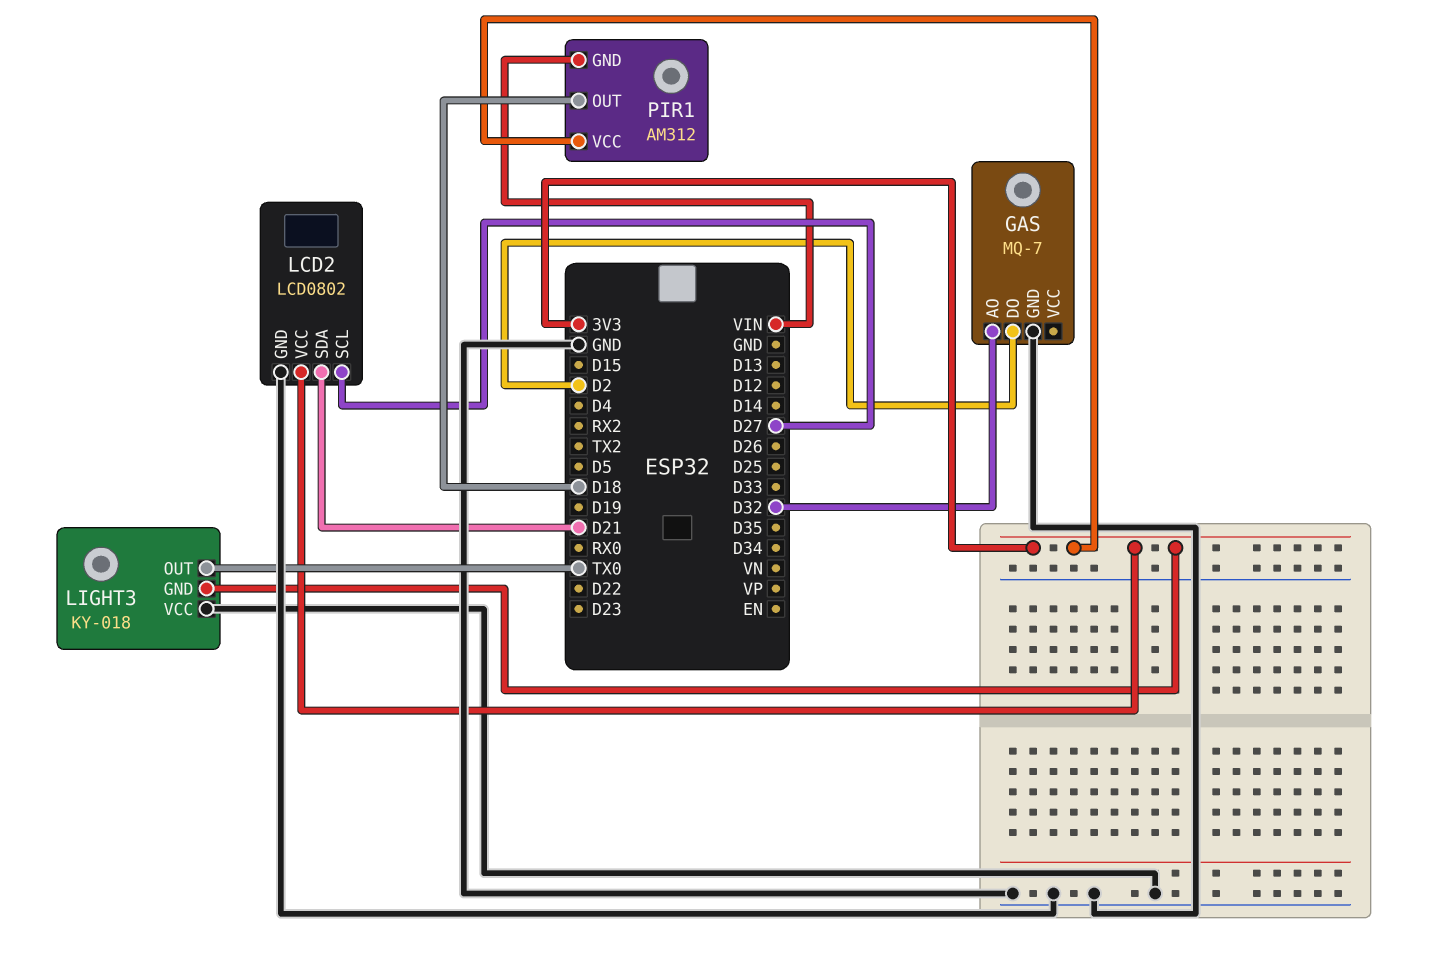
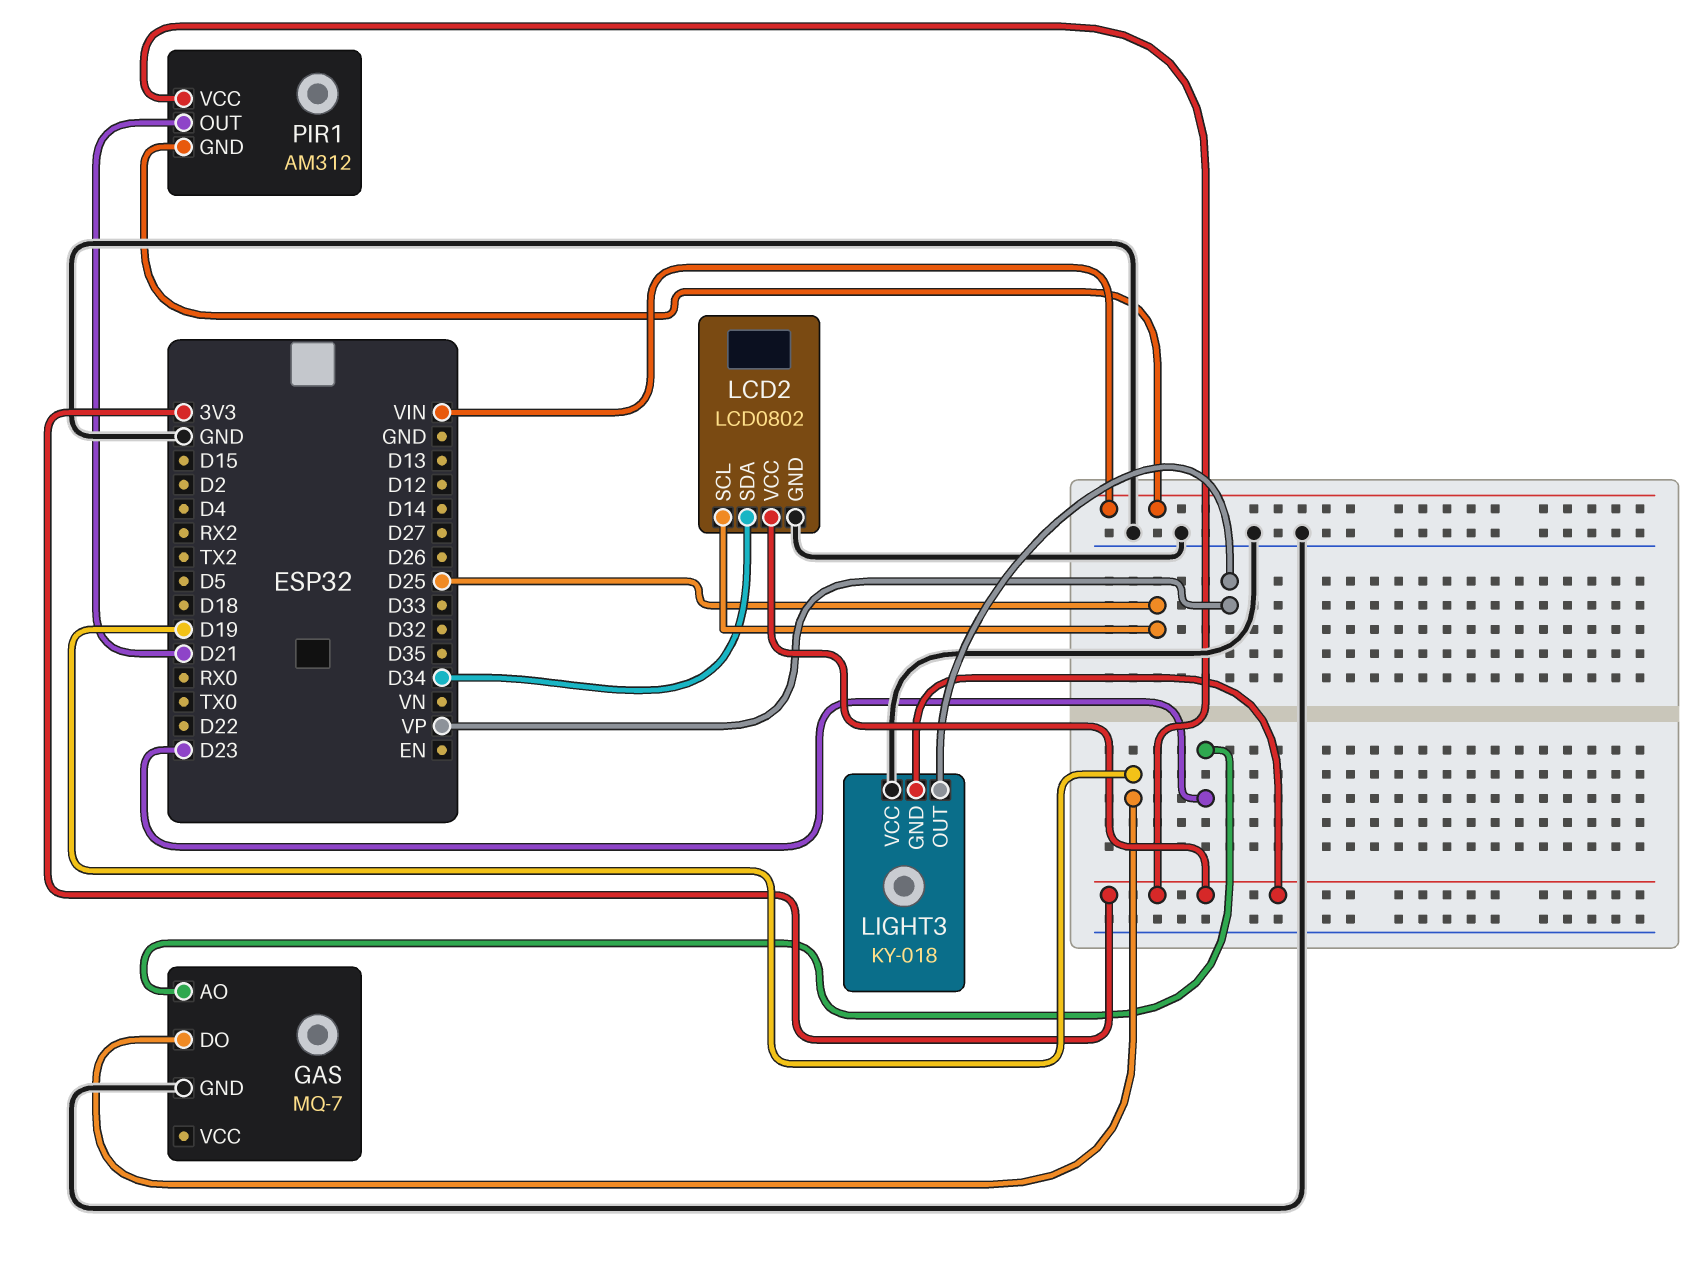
GAS pin AO: D32 -> D23
GAS pin DO: D2 -> D19
LCD2 pin SCL: D27 -> D25
LCD2 pin SDA: D21 -> D34
LIGHT3 pin OUT: TX0 -> VP
PIR1 pin OUT: D18 -> D21

